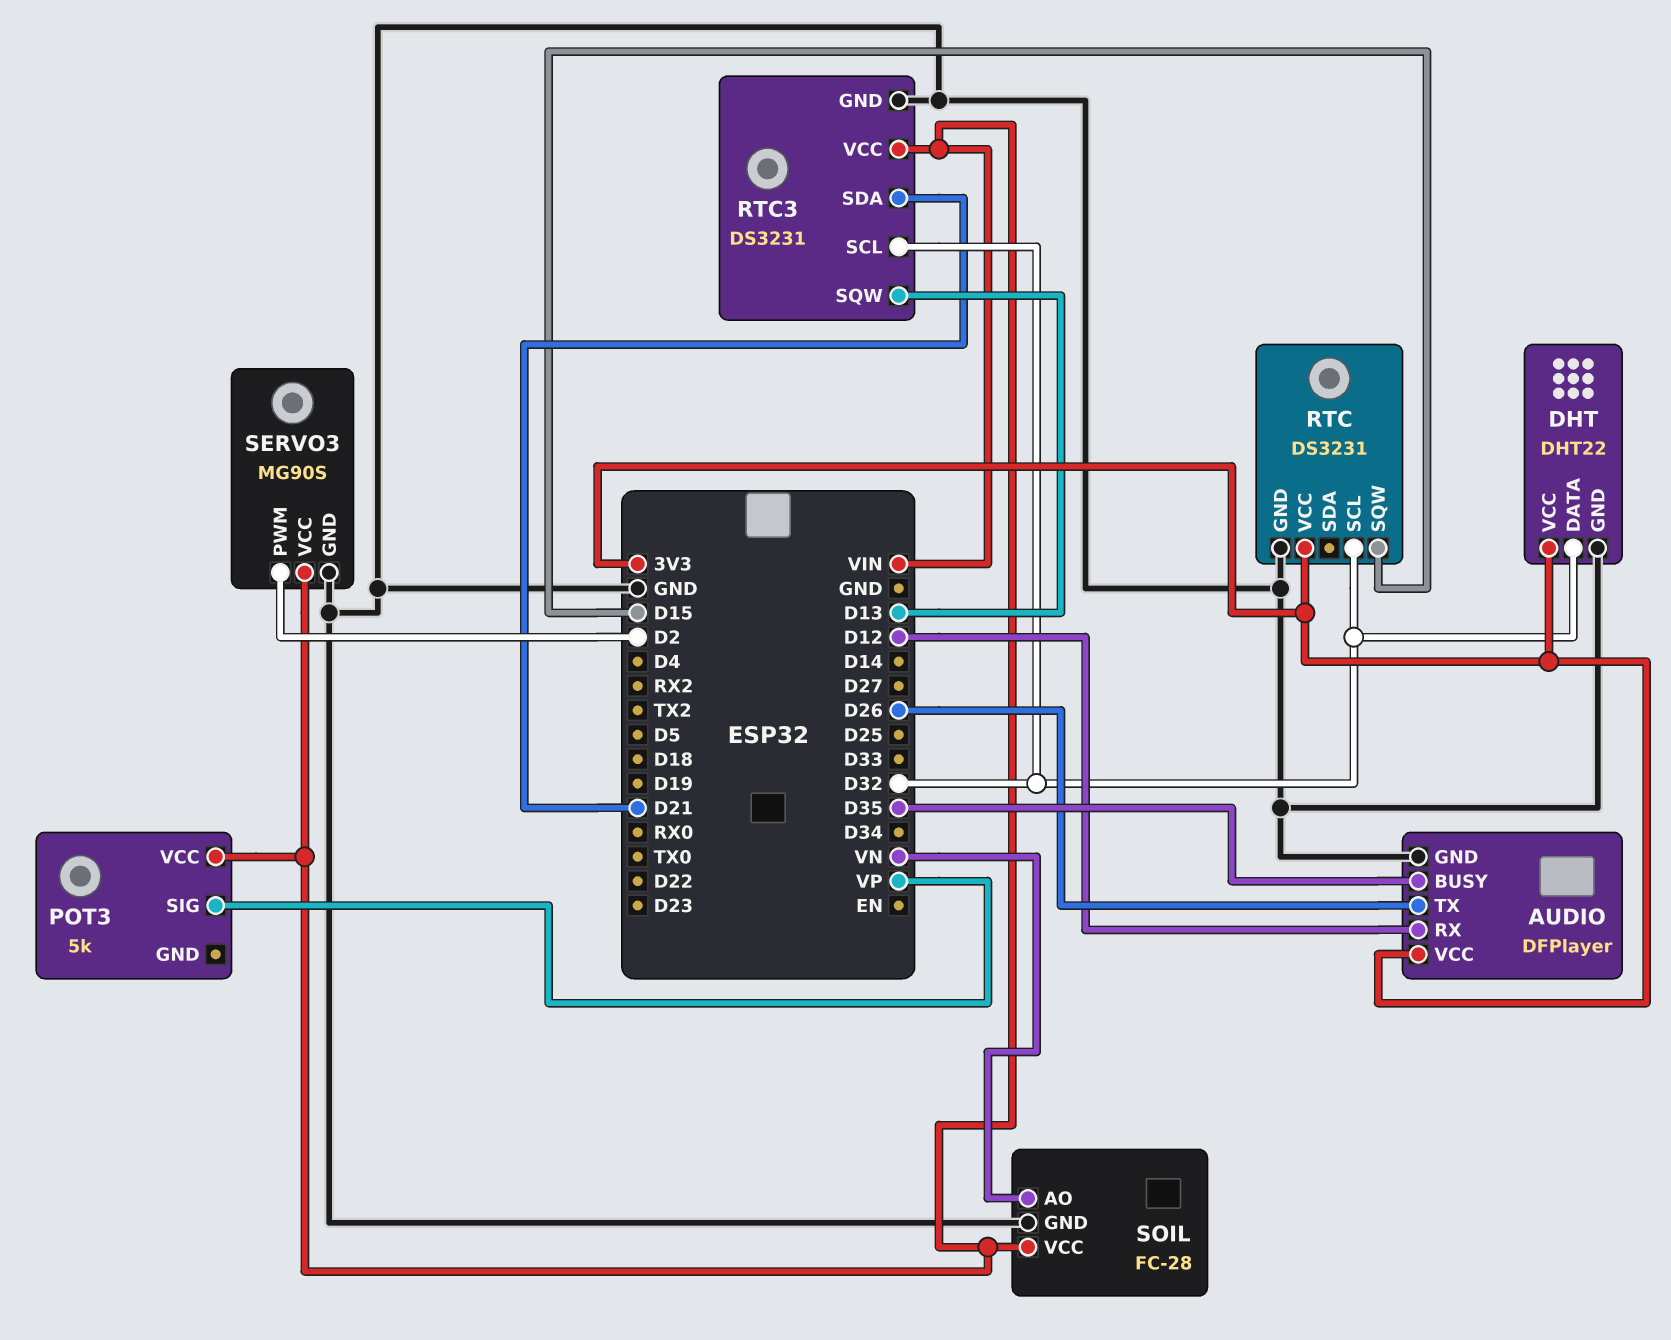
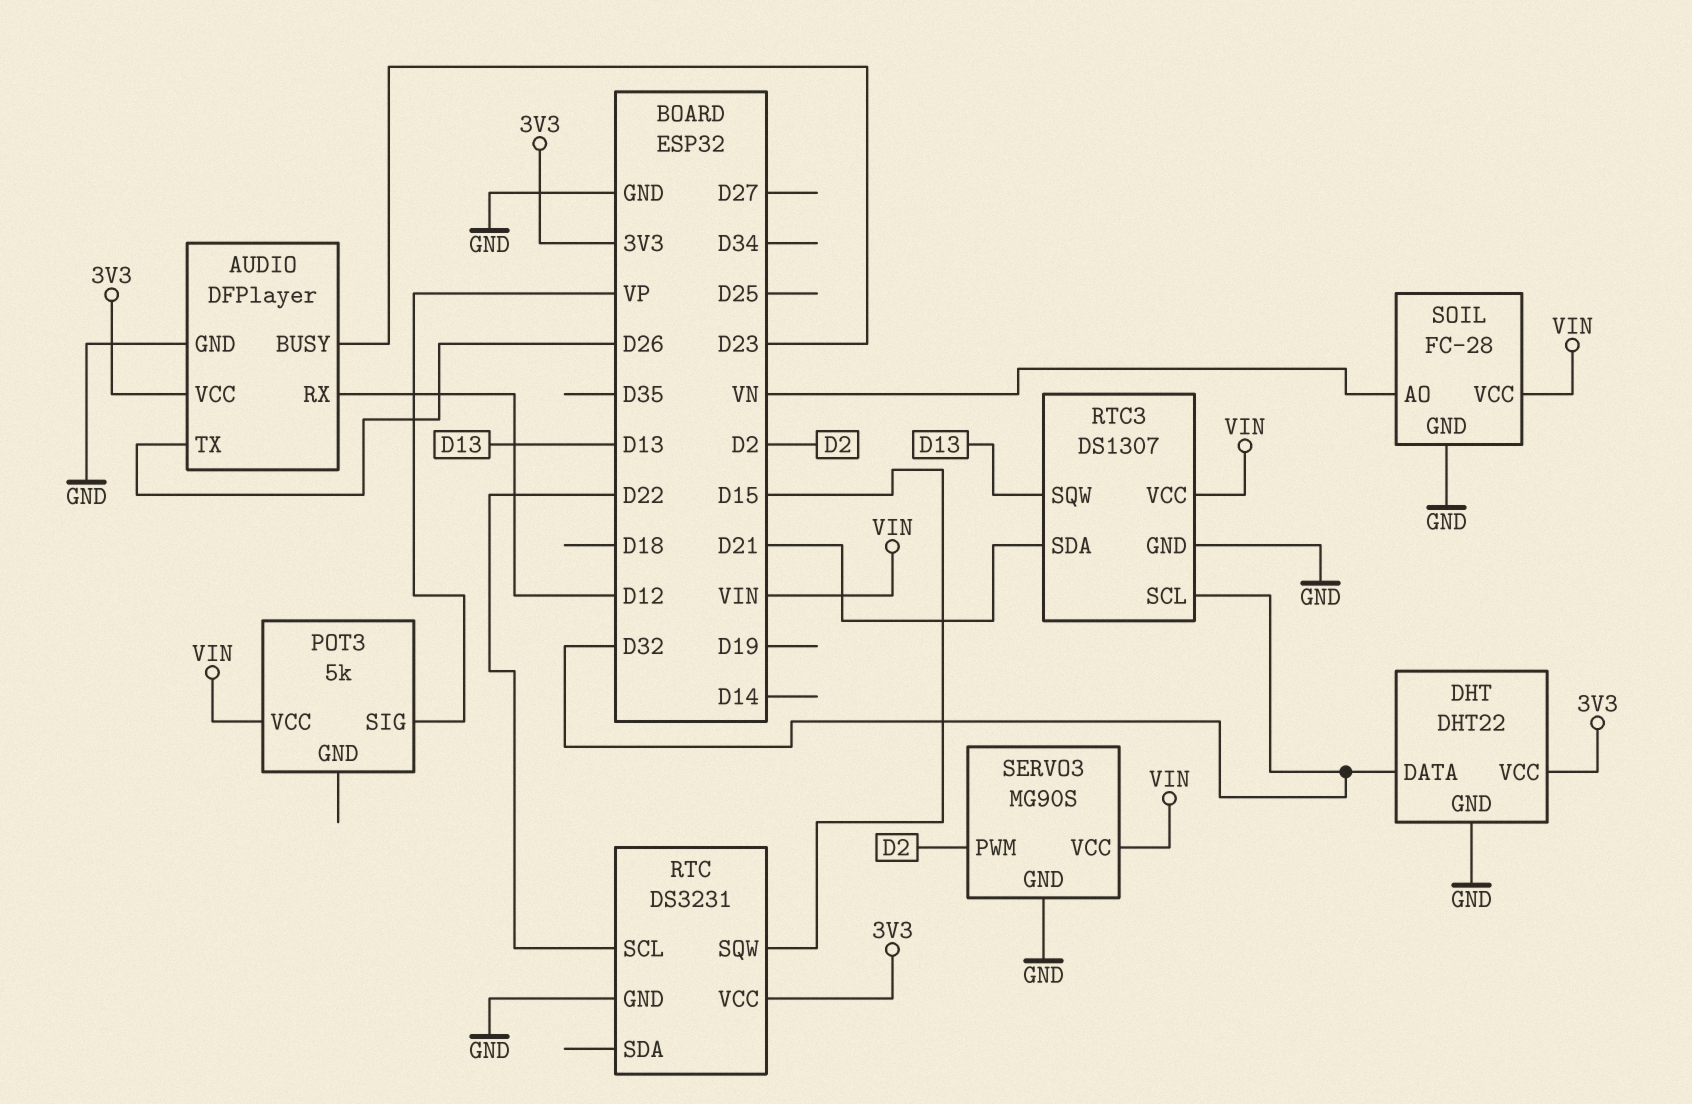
AUDIO pin BUSY: D35 -> D23
RTC pin SCL: D32 -> D22
RTC3: DS3231 -> DS1307

